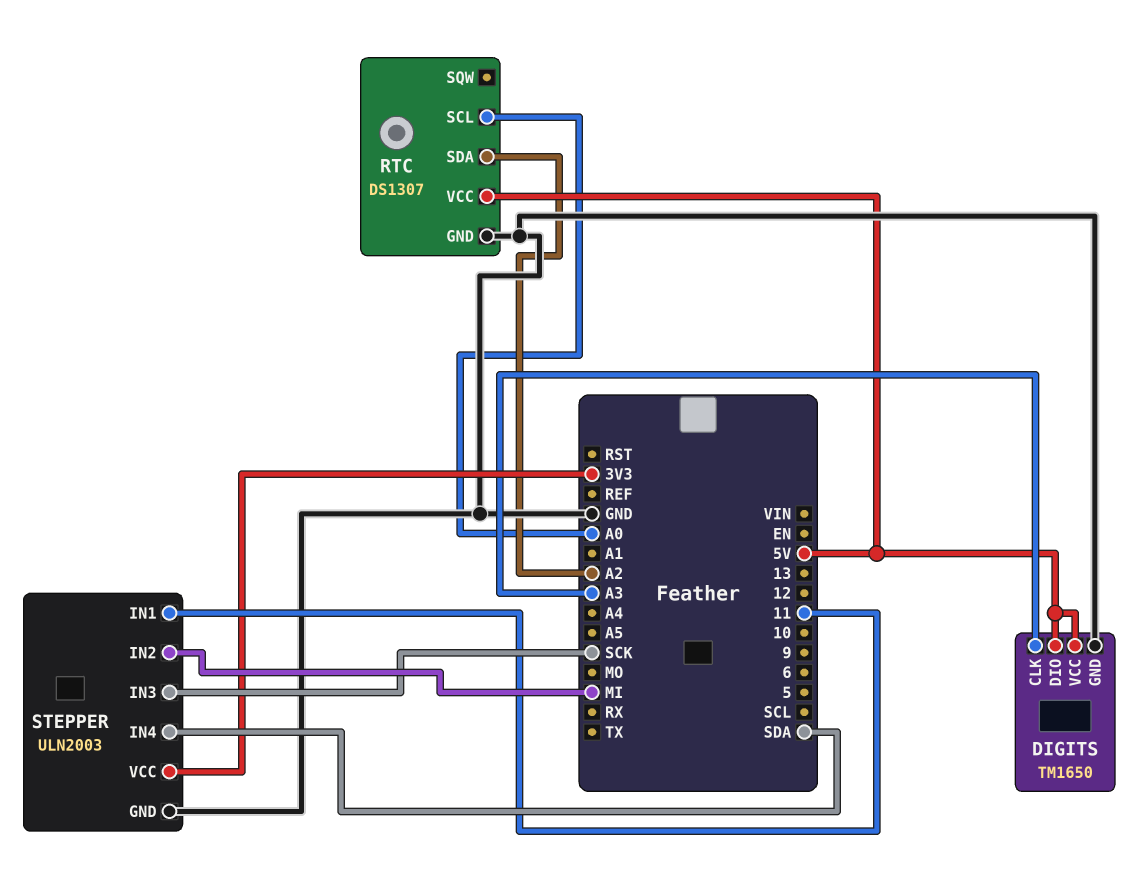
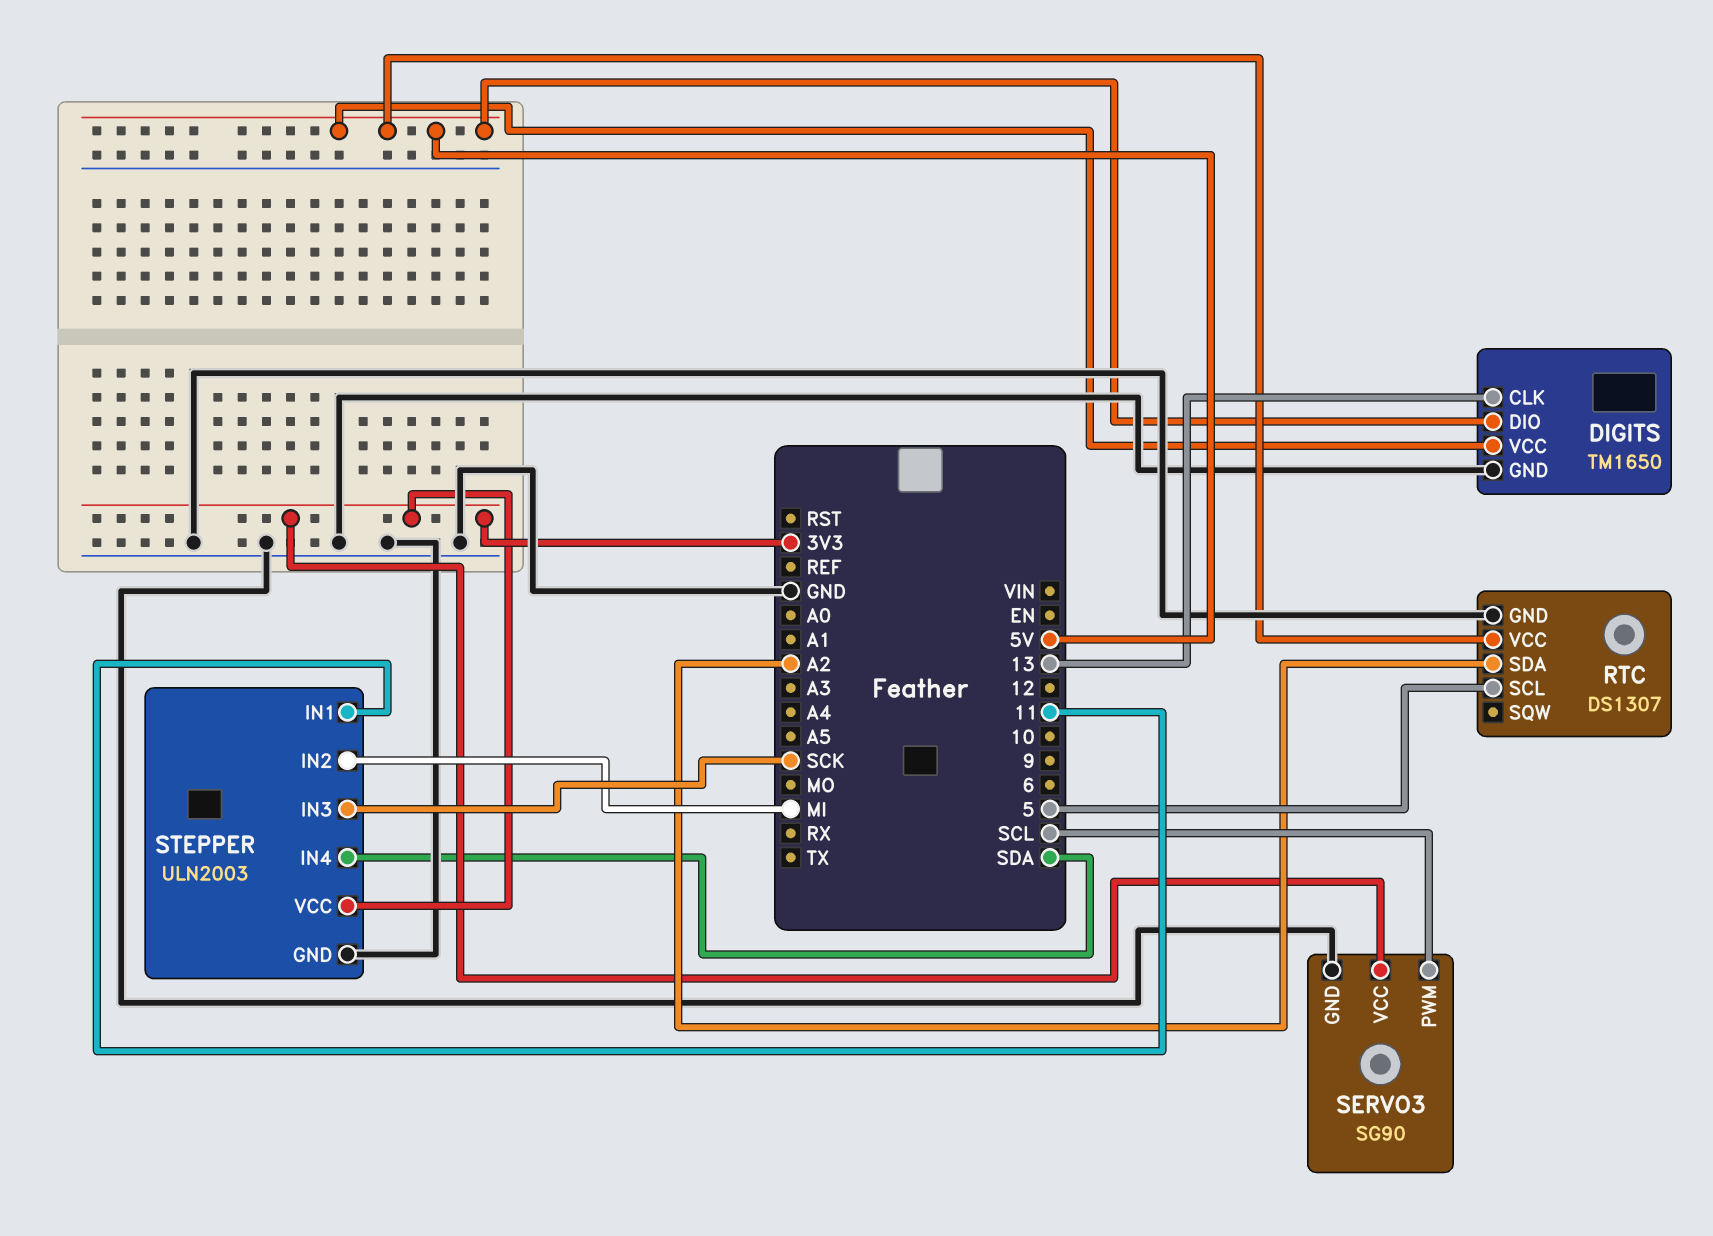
DIGITS pin CLK: A3 -> 13
RTC pin SCL: A0 -> 5
SERVO3: none -> SG90
SERVO3 pin GND: none -> GND
SERVO3 pin PWM: none -> SCL
SERVO3 pin VCC: none -> 3V3

